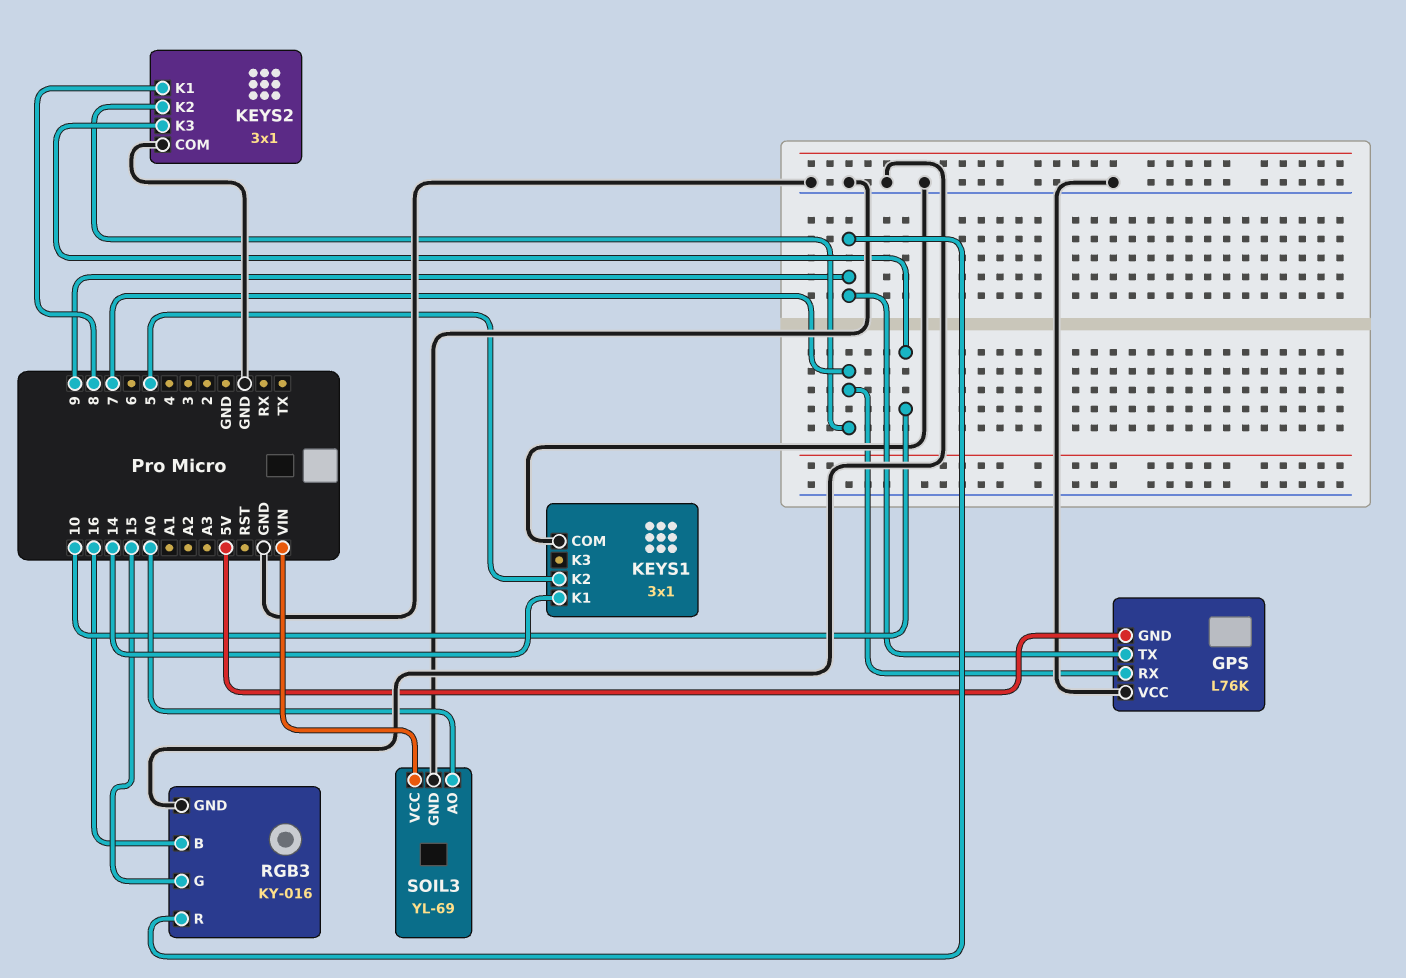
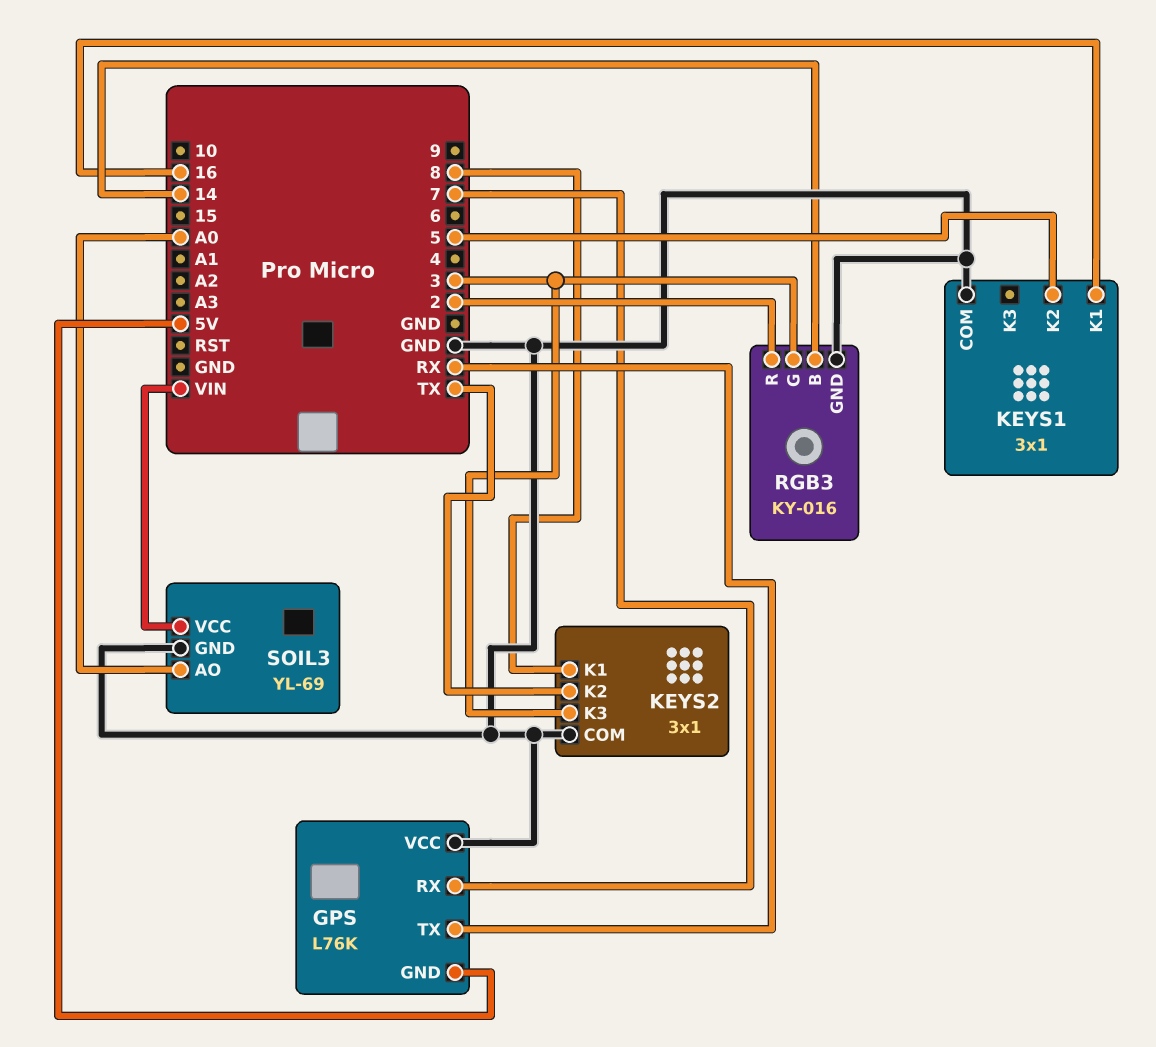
GPS pin TX: 9 -> RX
KEYS1 pin K1: 14 -> 16
KEYS2 pin K2: 7 -> TX
KEYS2 pin K3: 10 -> 3
RGB3 pin B: 16 -> 14
RGB3 pin G: 15 -> 3
RGB3 pin R: 9 -> 2

